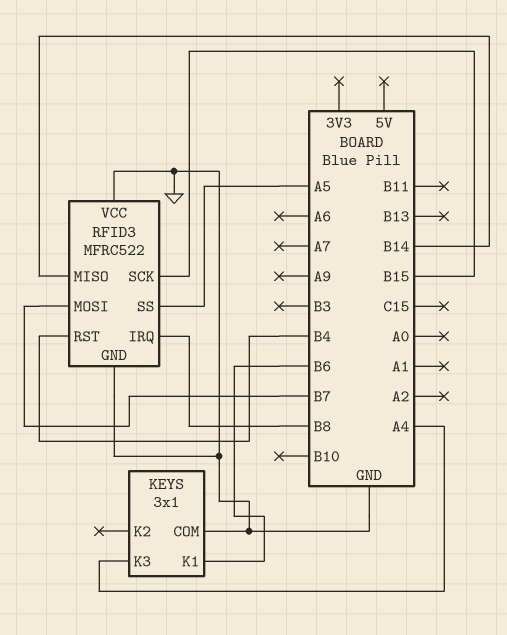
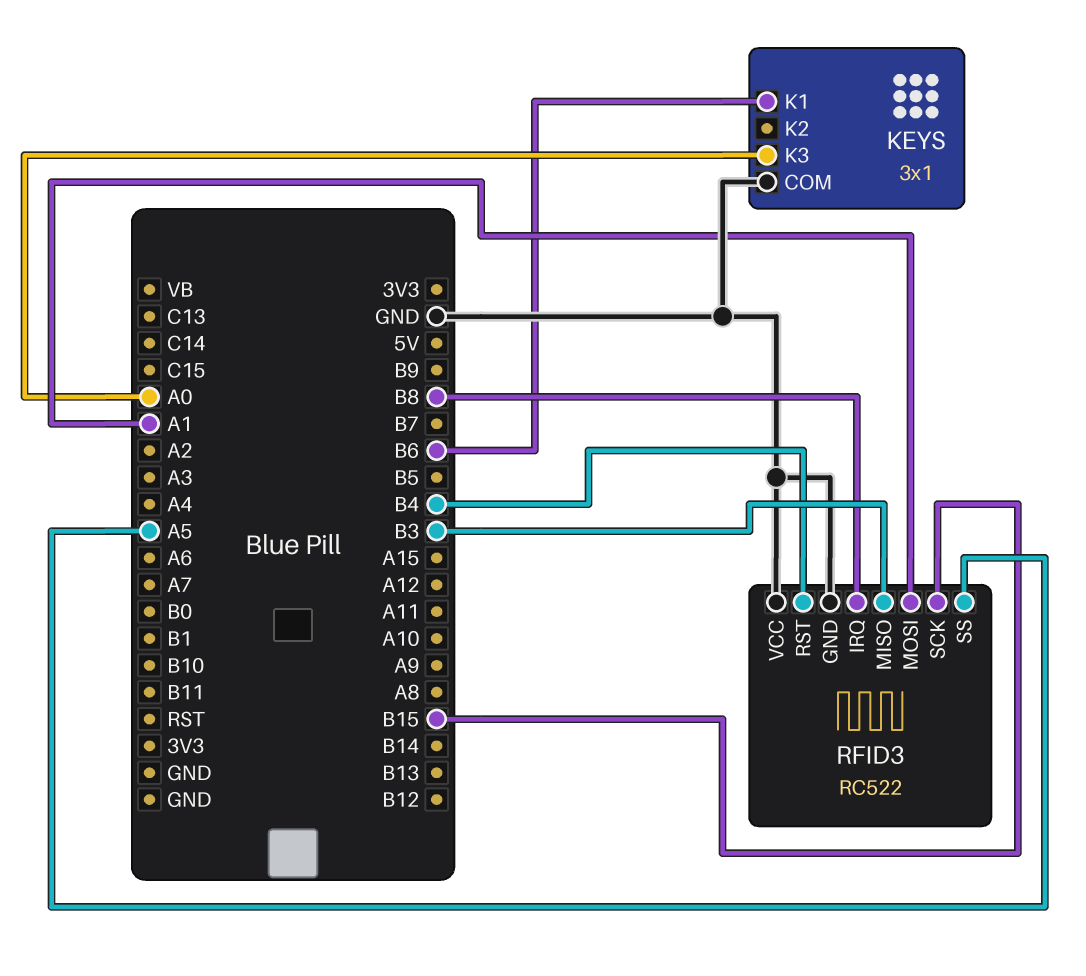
KEYS pin K3: A4 -> A0
RFID3: MFRC522 -> RC522
RFID3 pin MISO: B14 -> B3
RFID3 pin MOSI: B7 -> A1

